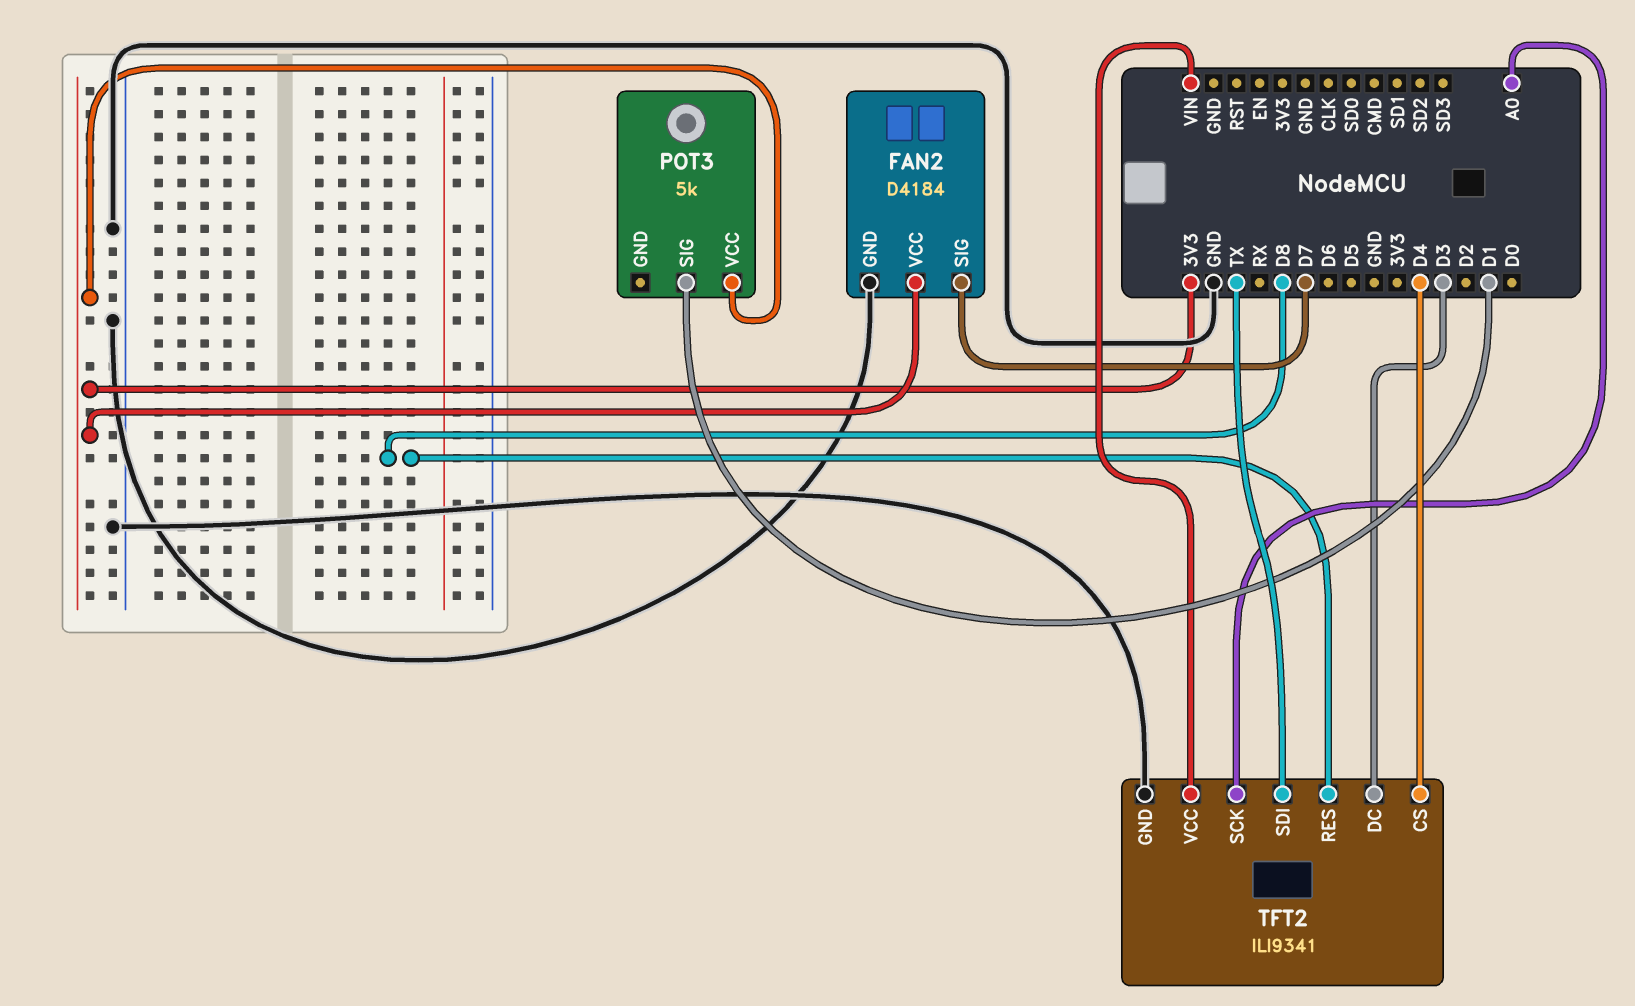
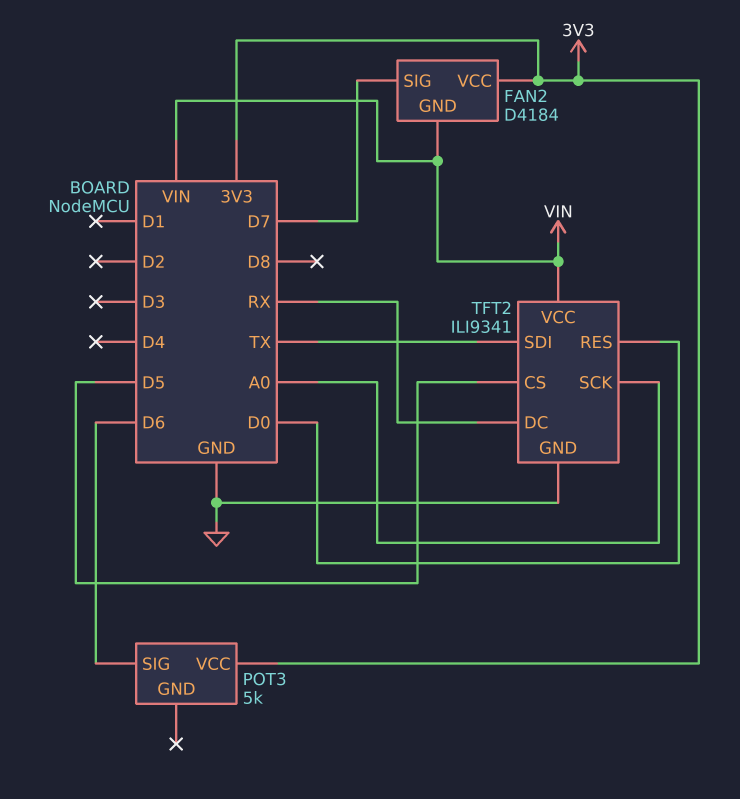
FAN2 pin GND: GND -> VIN
POT3 pin SIG: D1 -> D6
TFT2 pin CS: D4 -> D5
TFT2 pin DC: D3 -> RX
TFT2 pin RES: D8 -> D0

